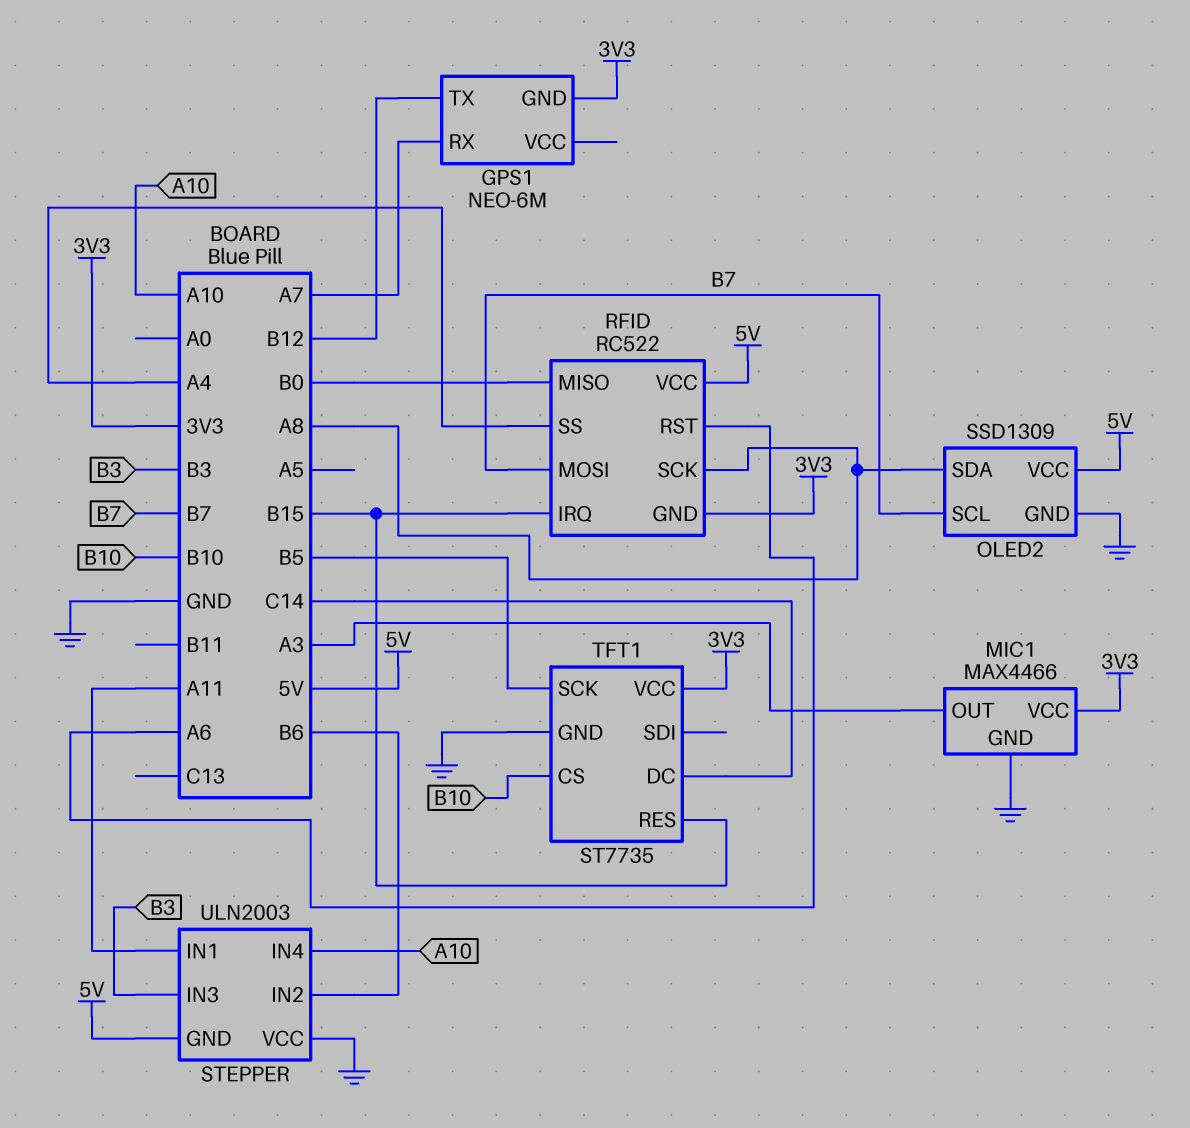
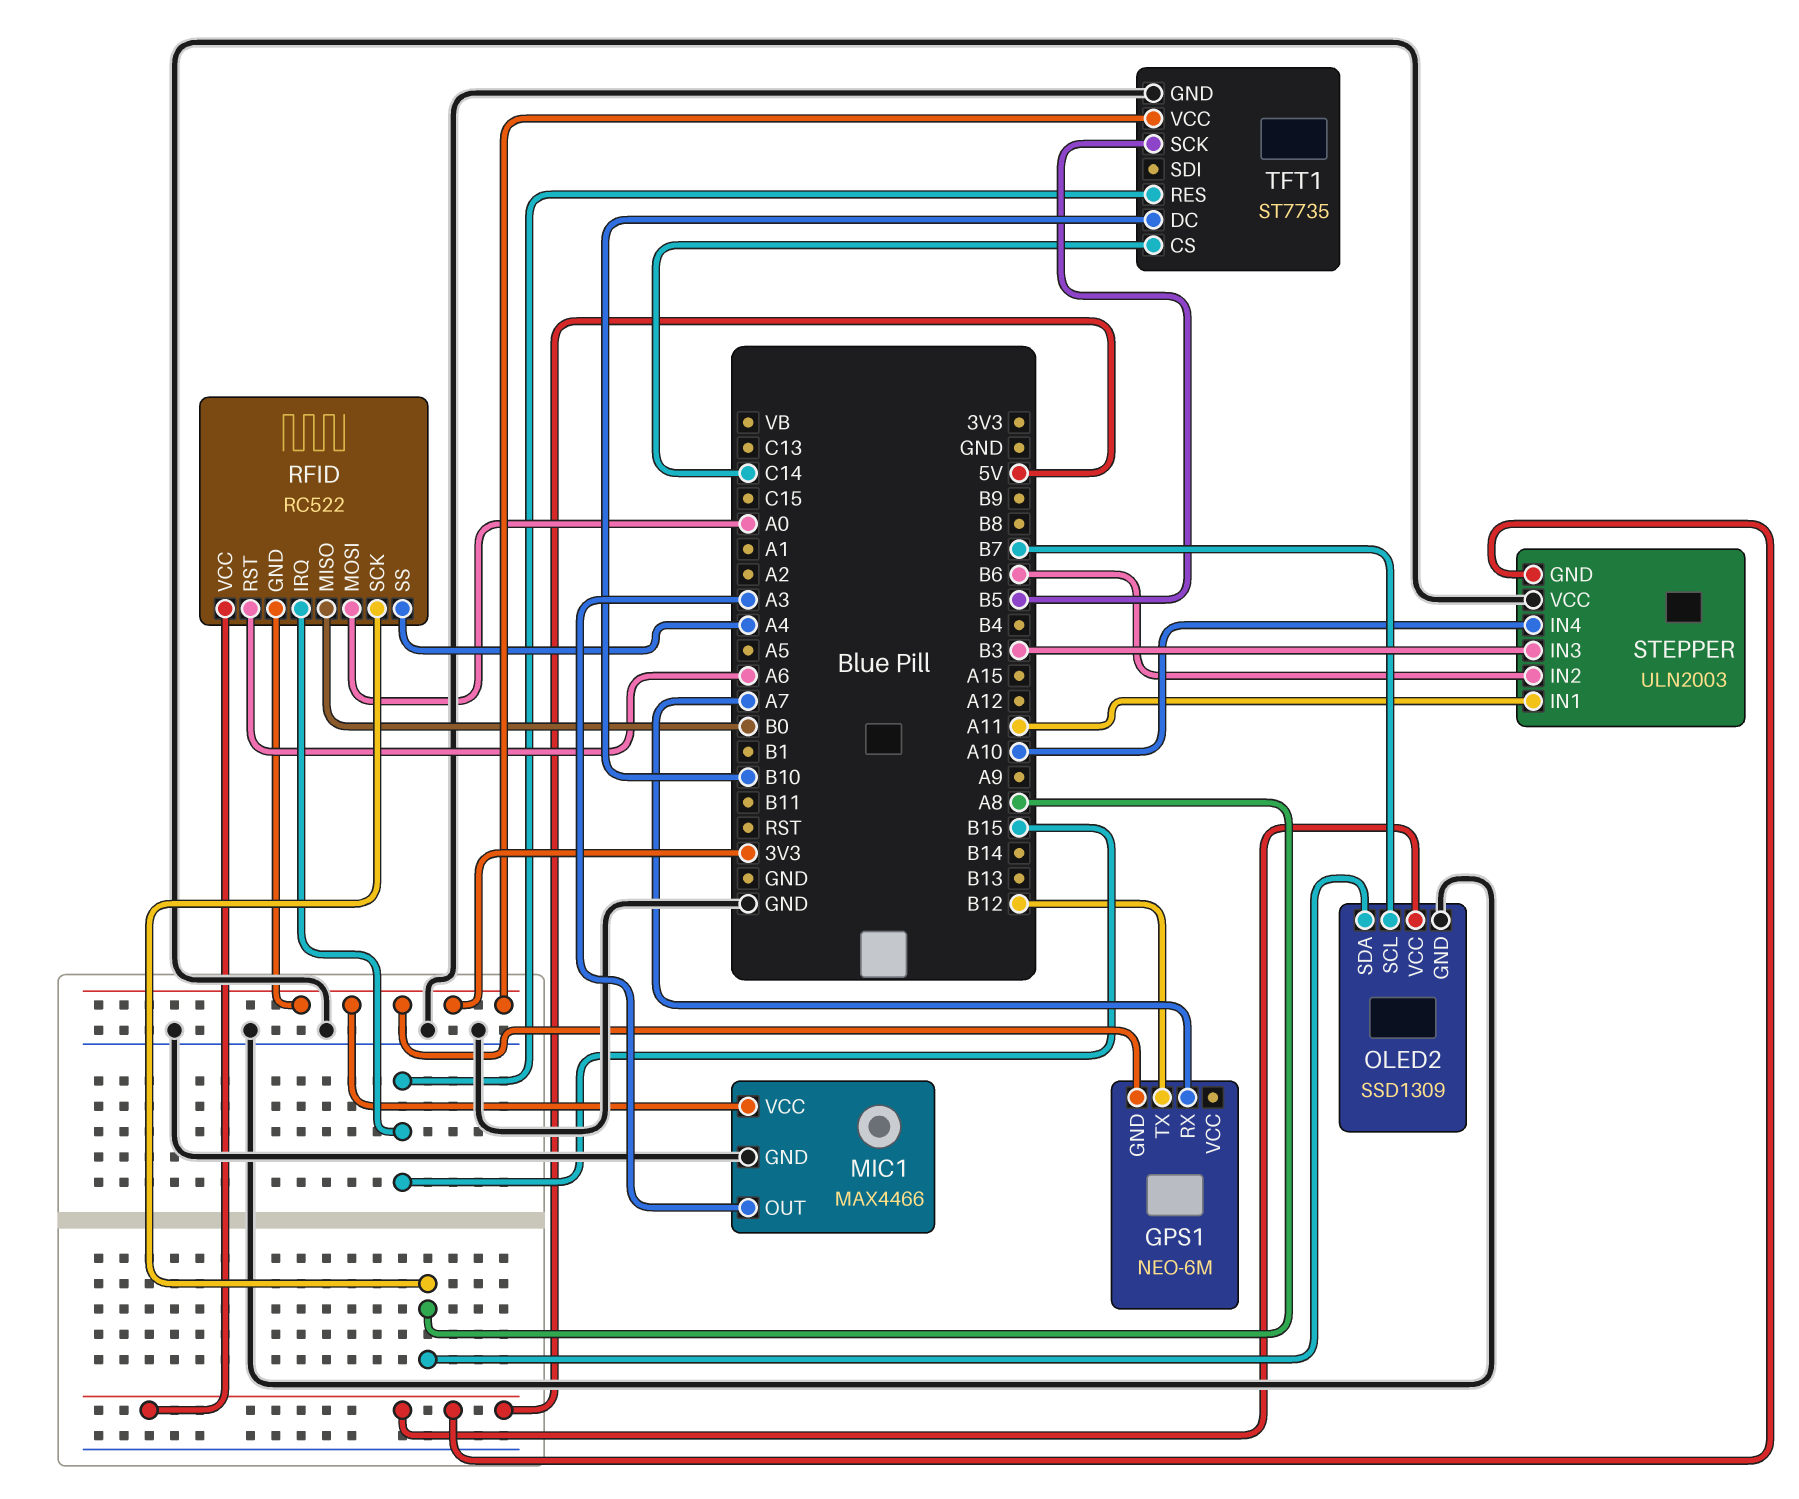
RFID pin MOSI: B7 -> A0
TFT1 pin CS: B10 -> C14
TFT1 pin DC: C14 -> B10

